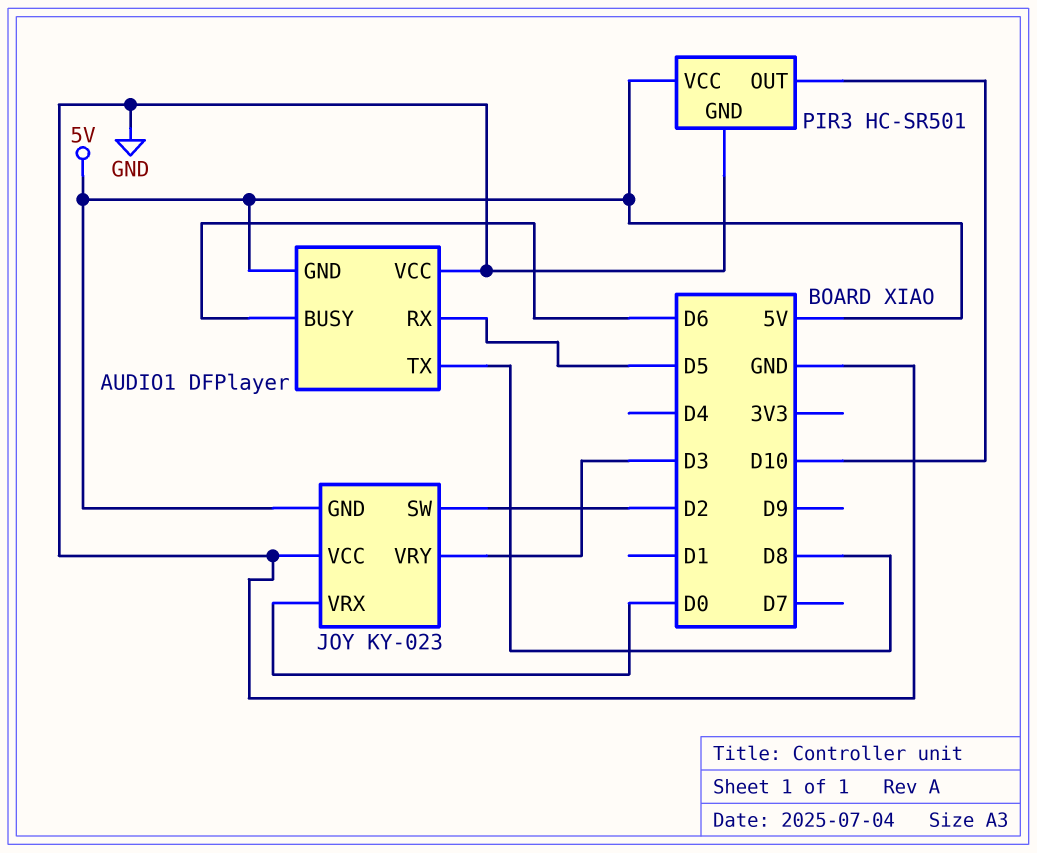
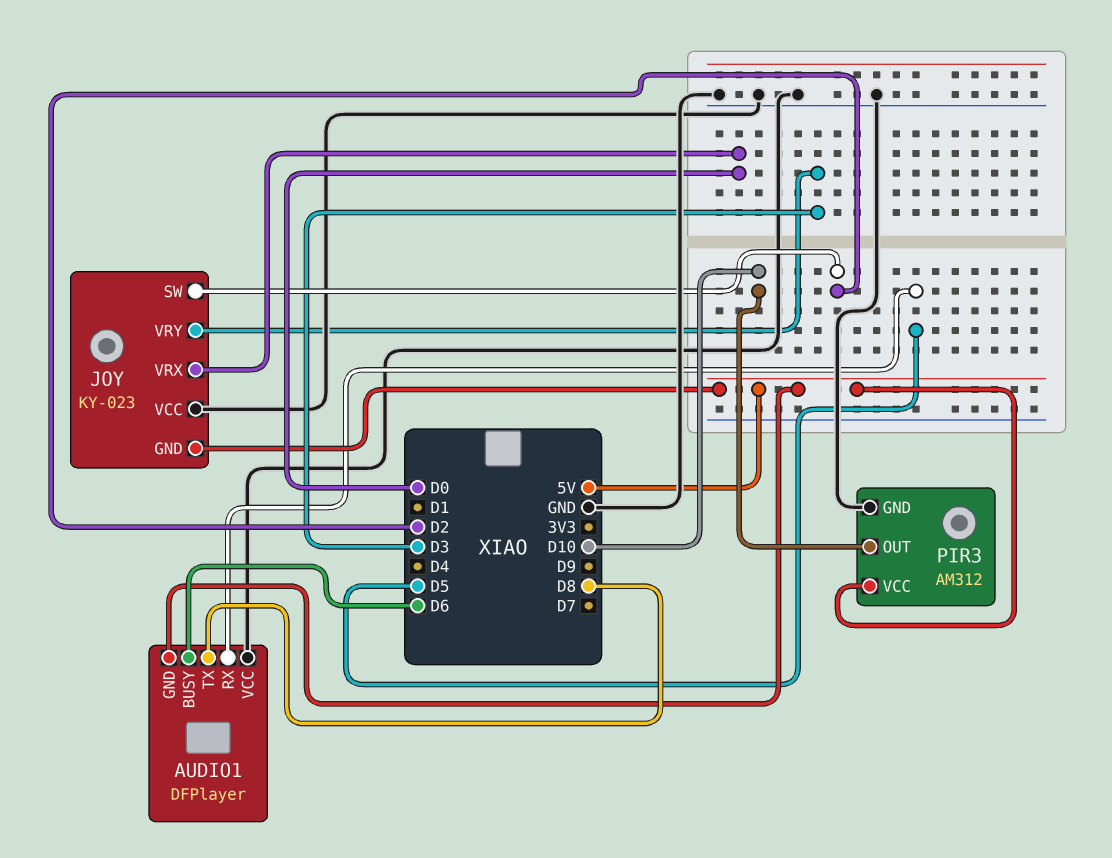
PIR3: HC-SR501 -> AM312

